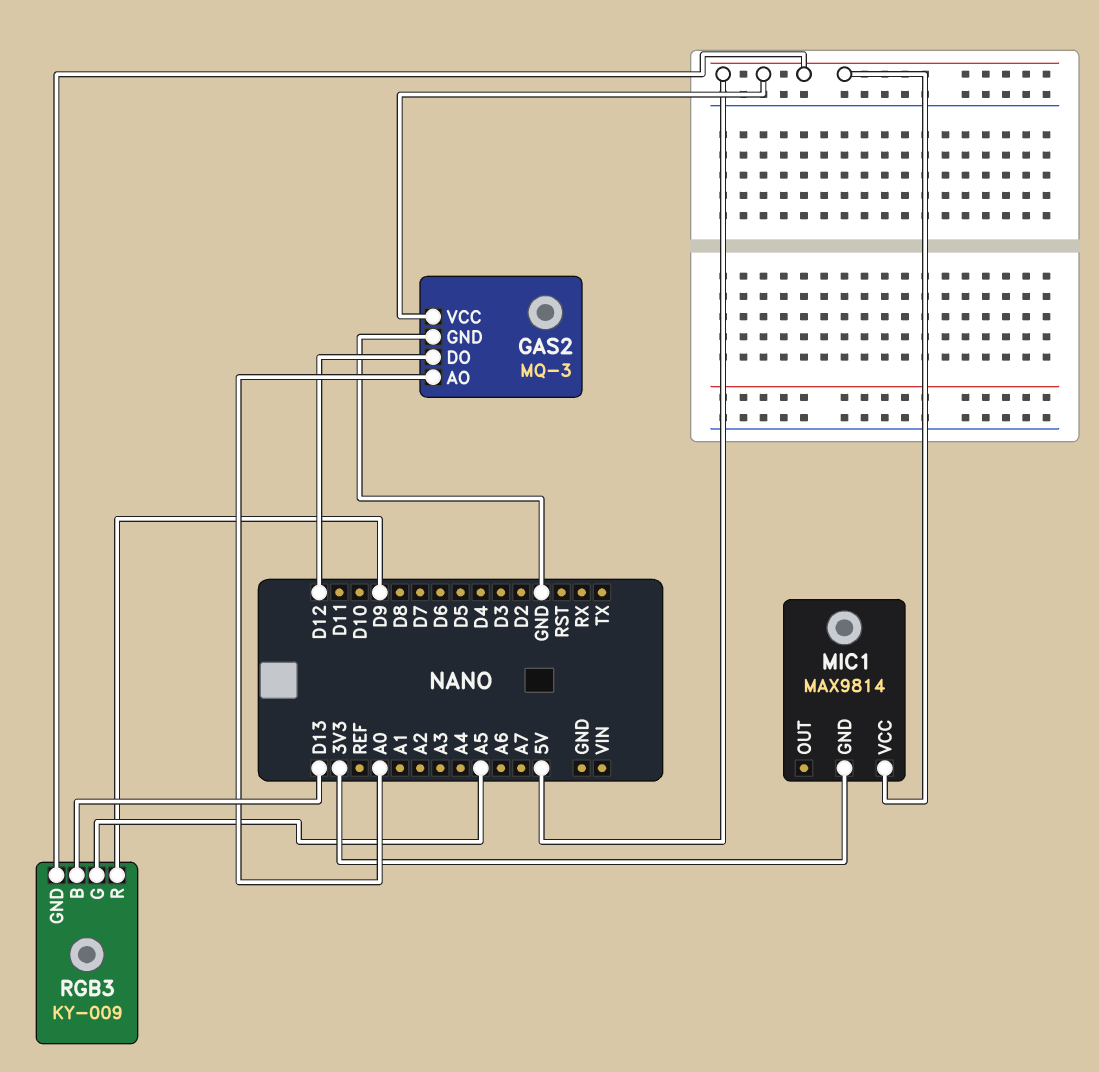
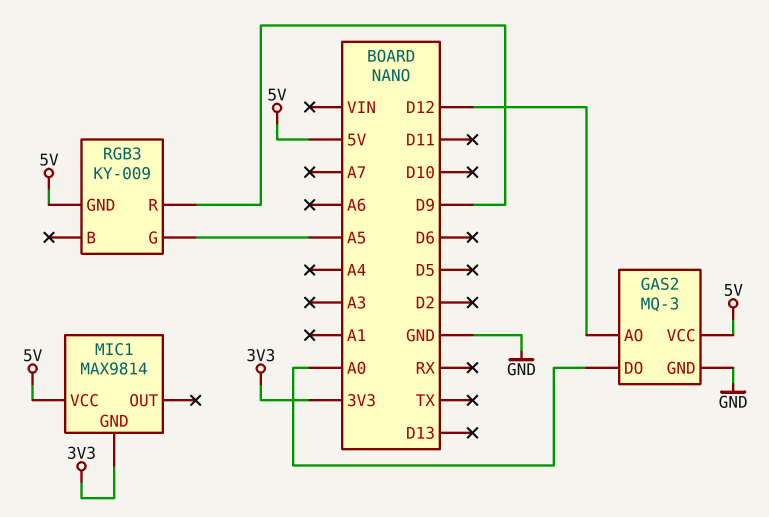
GAS2 pin AO: A0 -> D12
GAS2 pin DO: D12 -> A0
RGB3 pin B: D13 -> none

